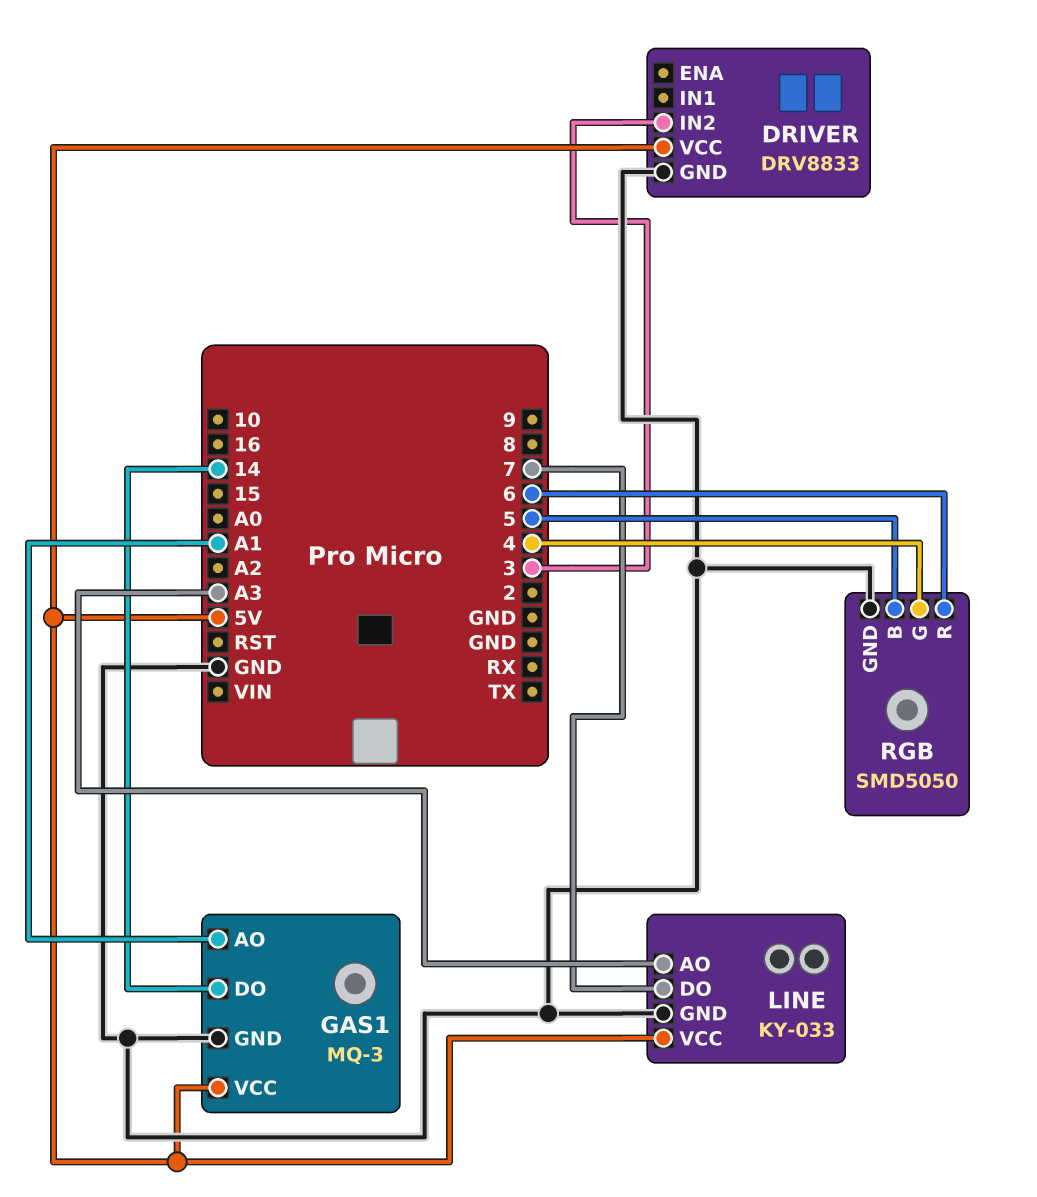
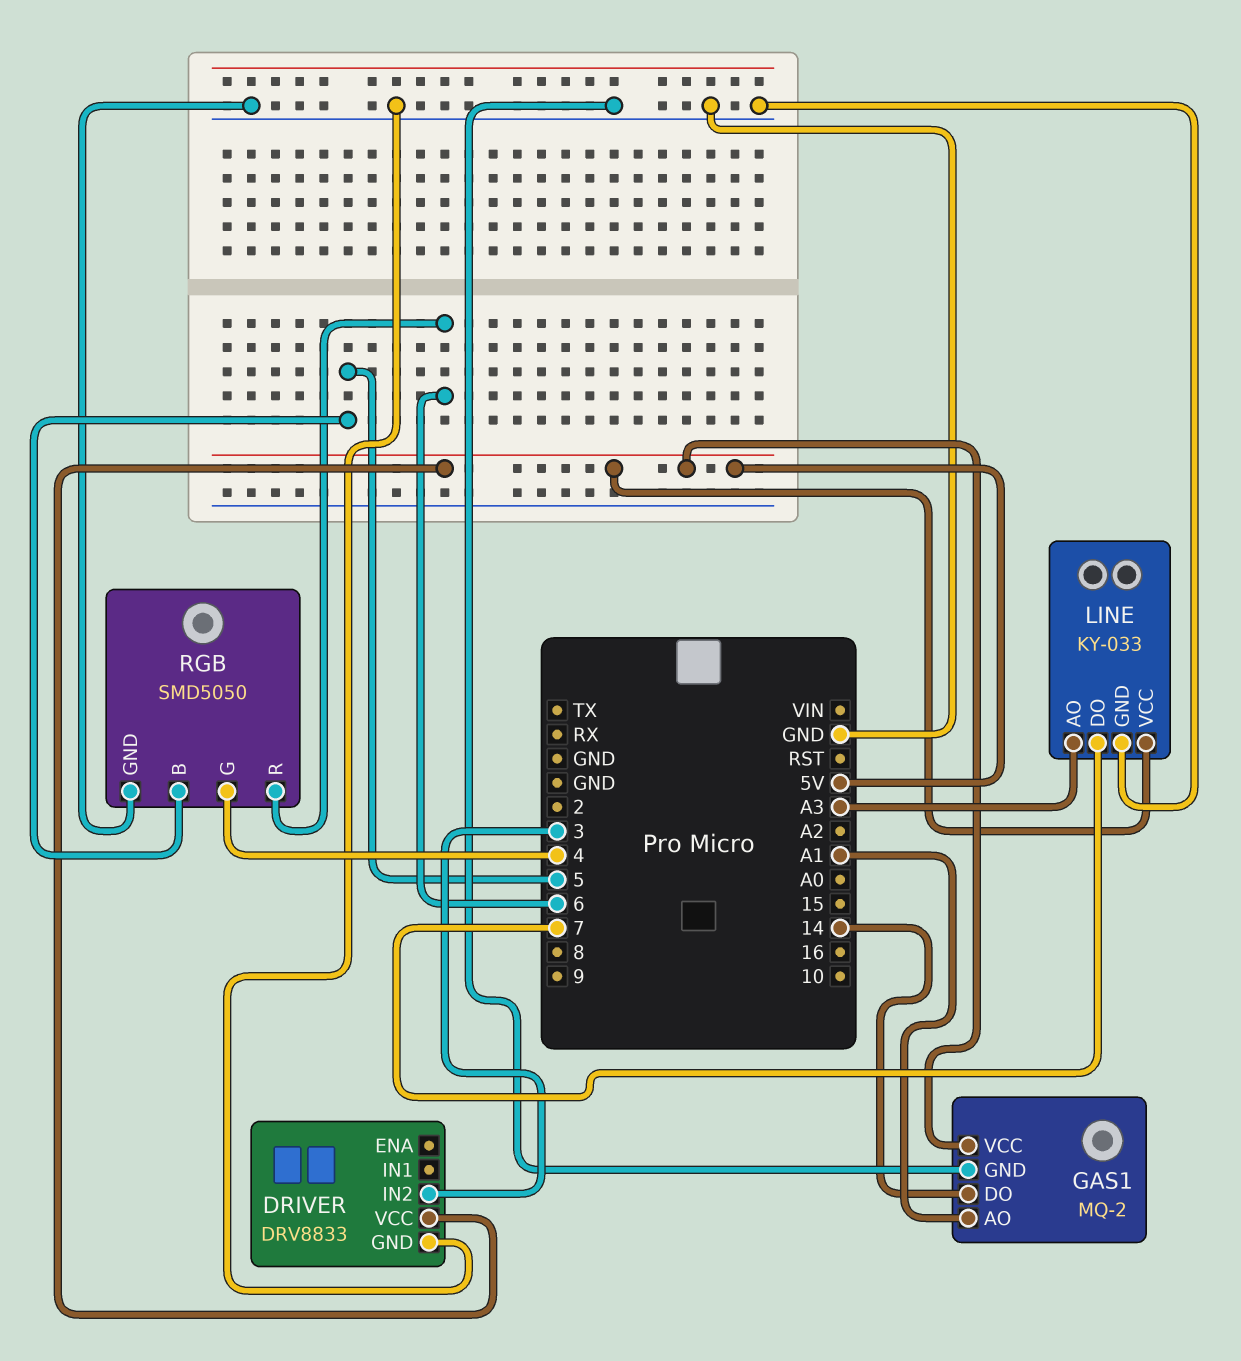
GAS1: MQ-3 -> MQ-2

